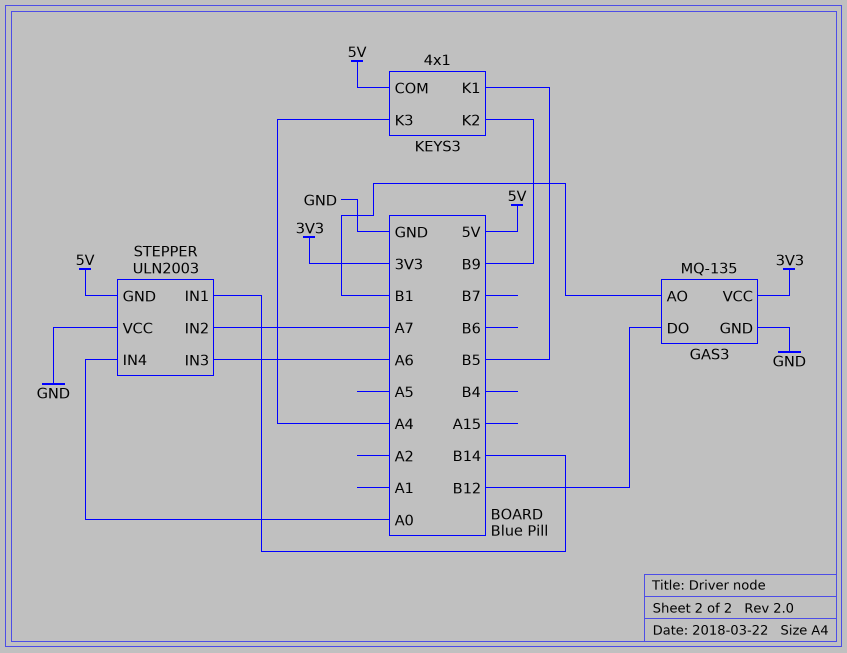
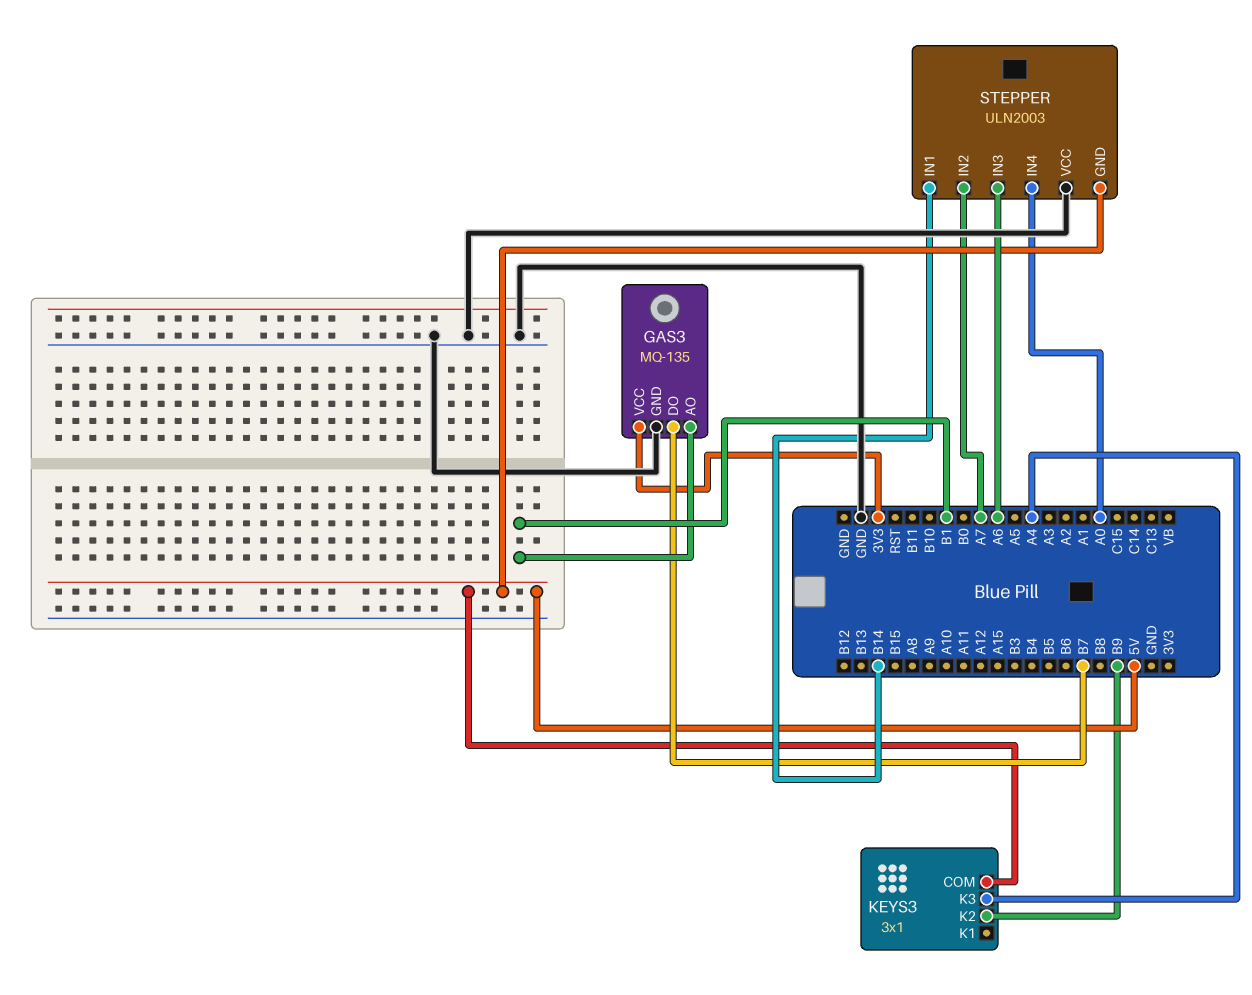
GAS3 pin DO: B12 -> B7
KEYS3: 4x1 -> 3x1
KEYS3 pin K1: B5 -> none

